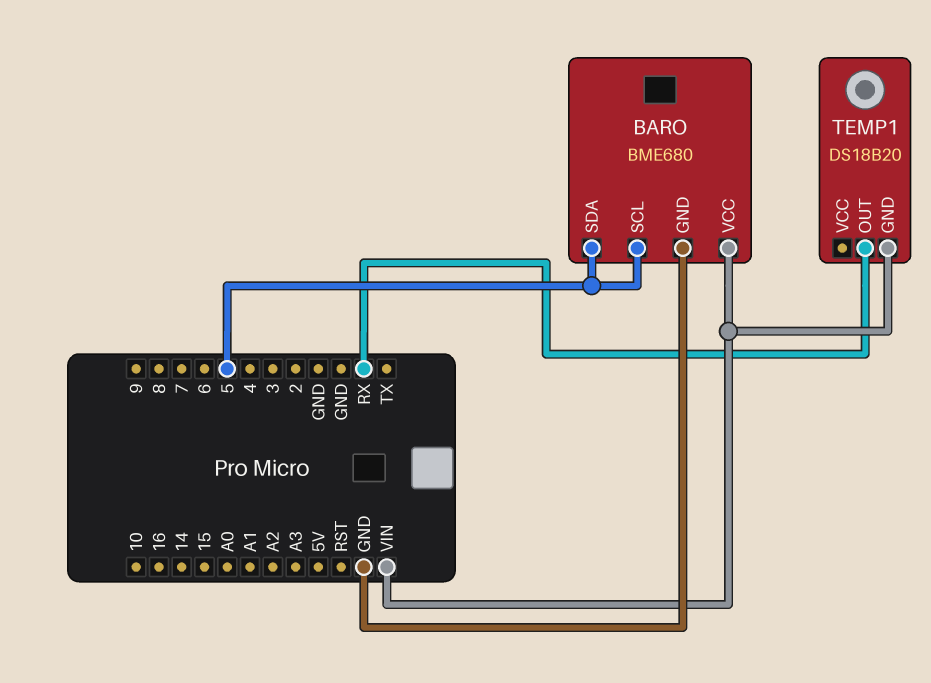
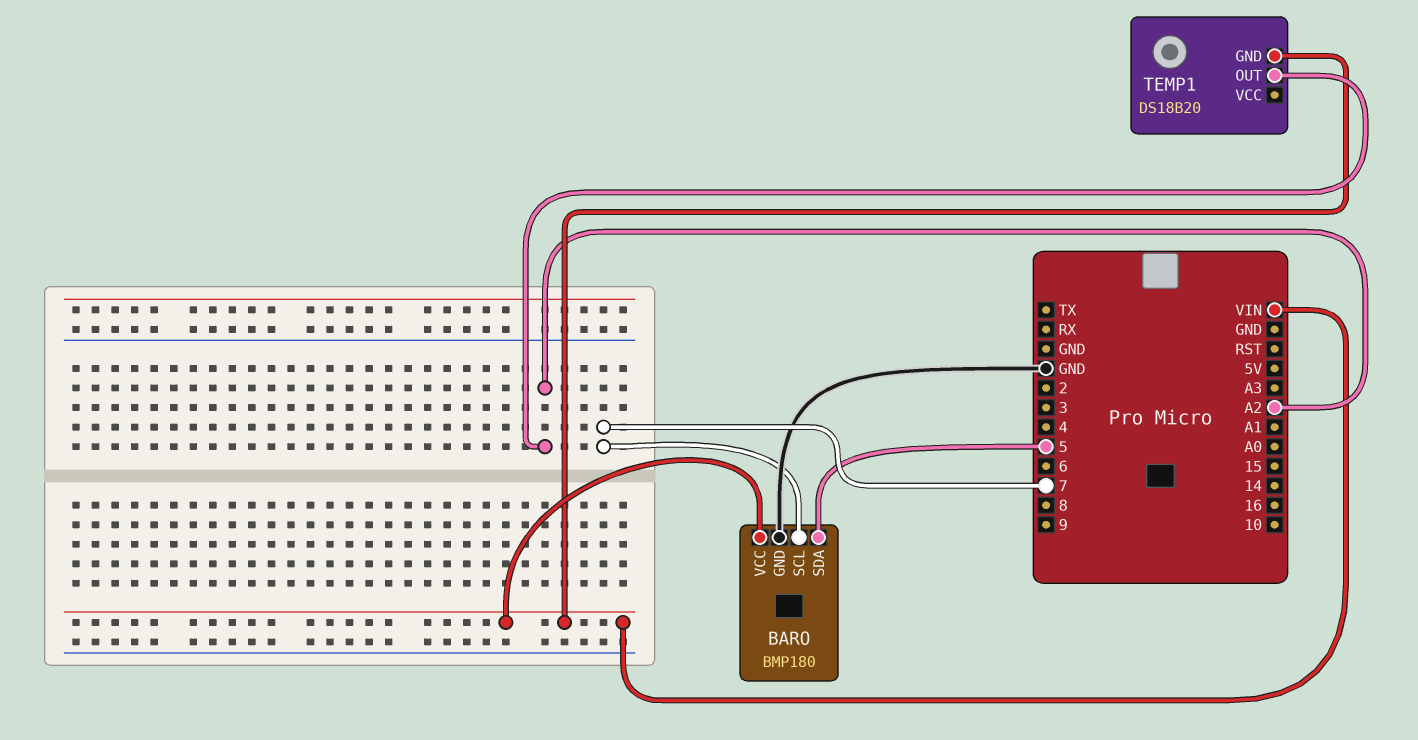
BARO: BME680 -> BMP180
BARO pin SCL: 5 -> 7
TEMP1 pin OUT: RX -> A2

